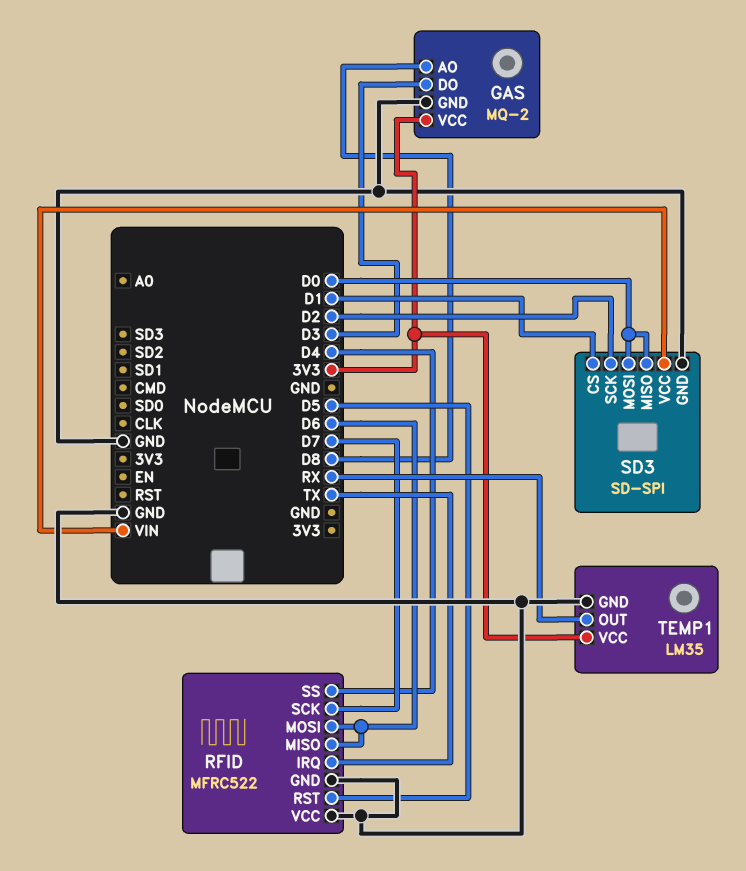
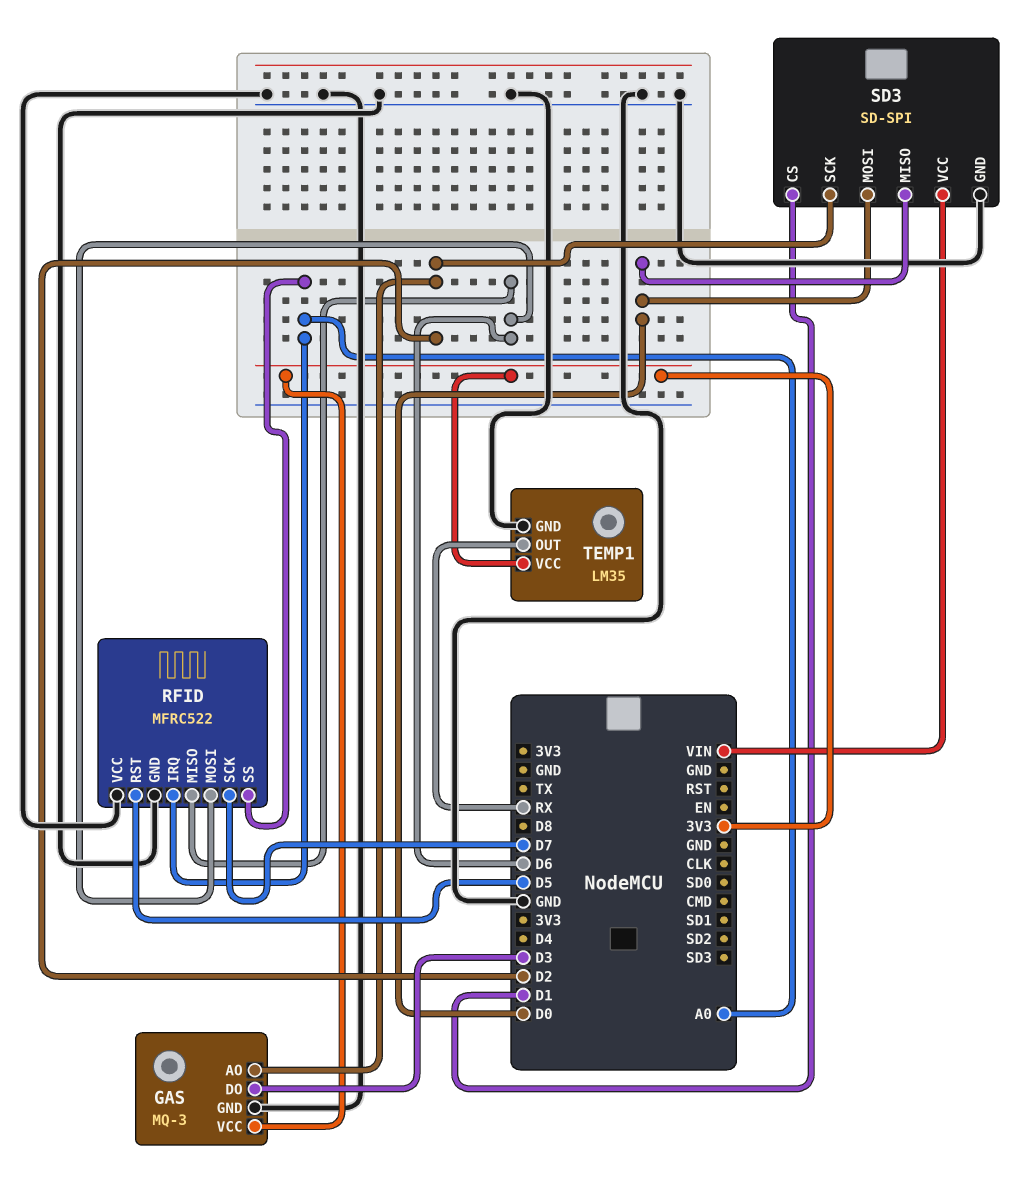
GAS: MQ-2 -> MQ-3
GAS pin AO: D8 -> D2
RFID pin IRQ: TX -> A0
RFID pin SS: D4 -> A0

